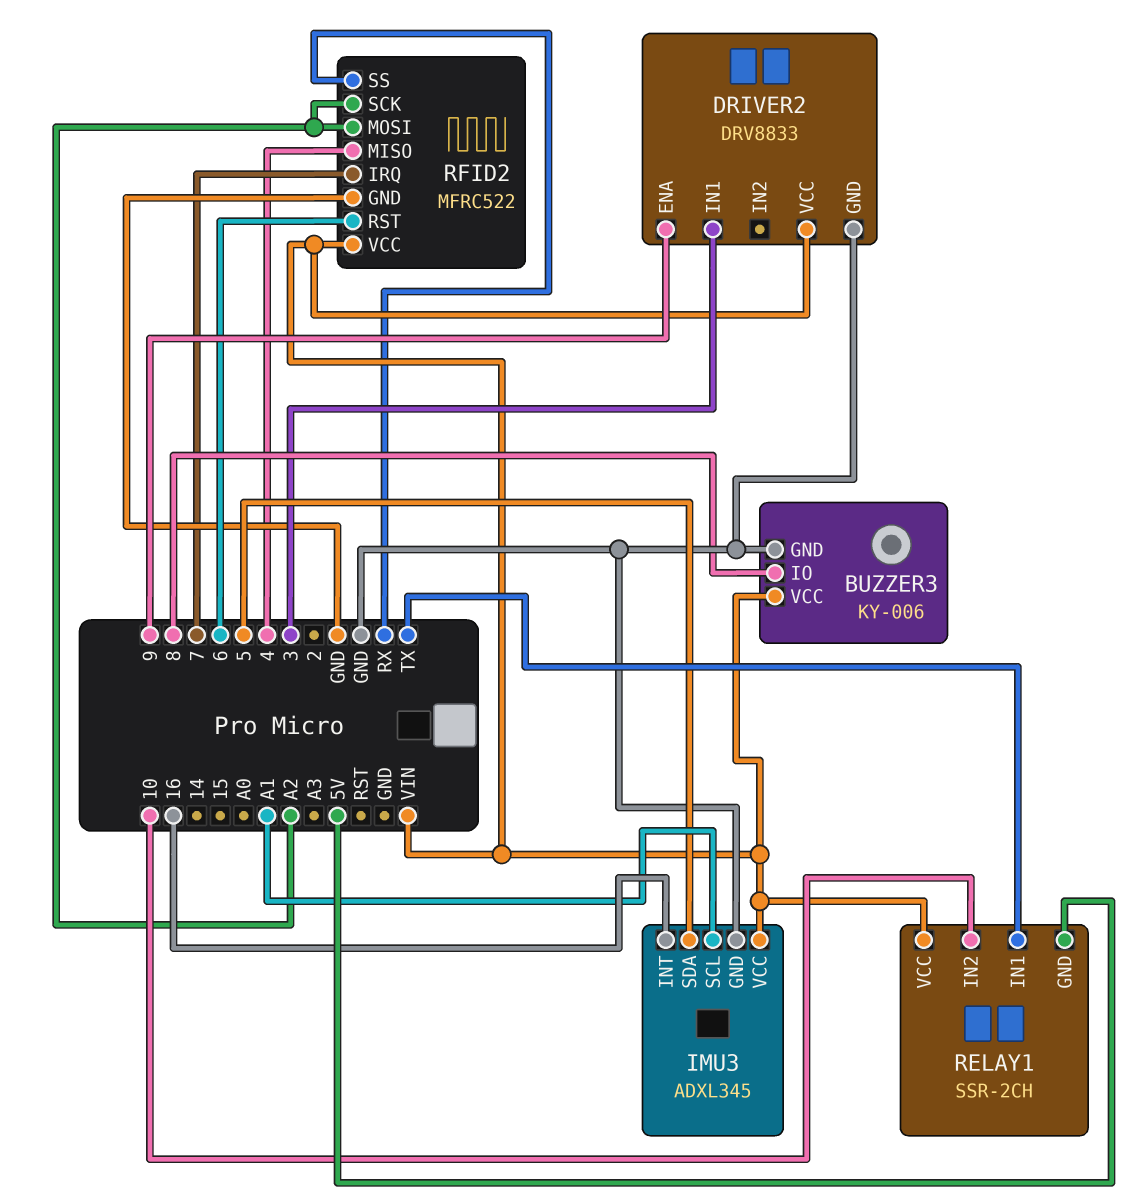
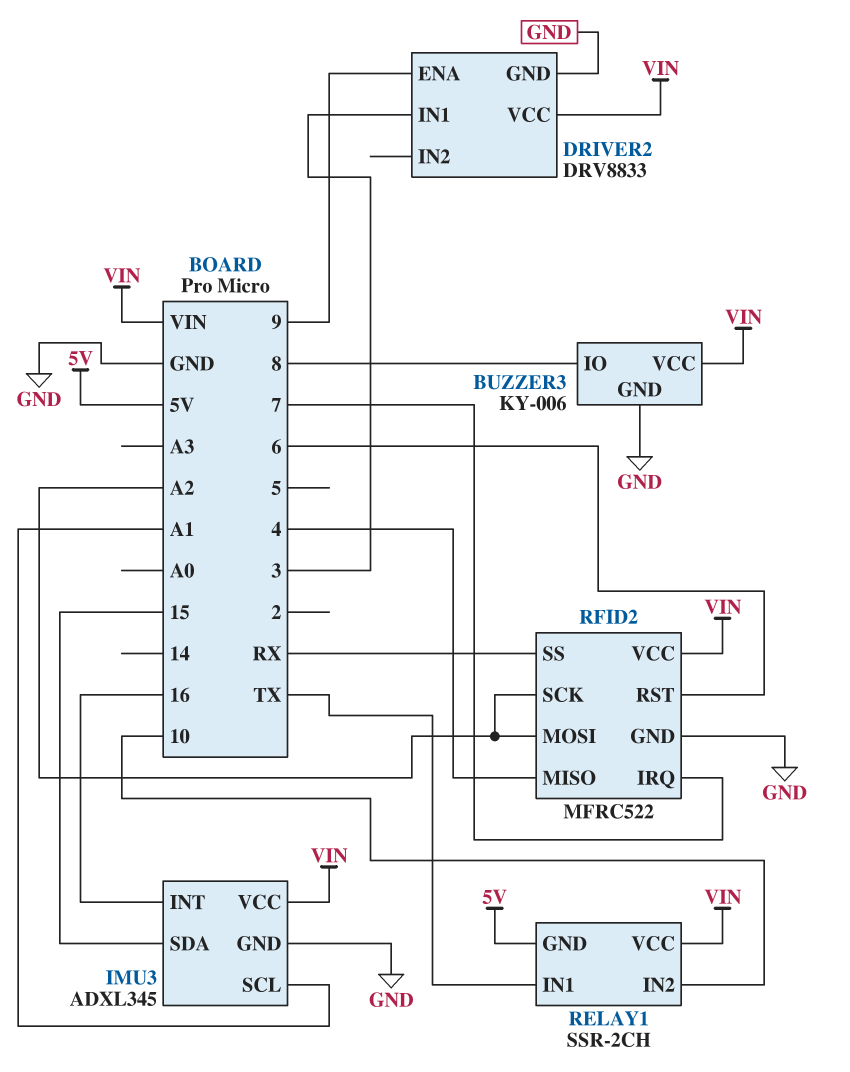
IMU3 pin SDA: 5 -> 15

